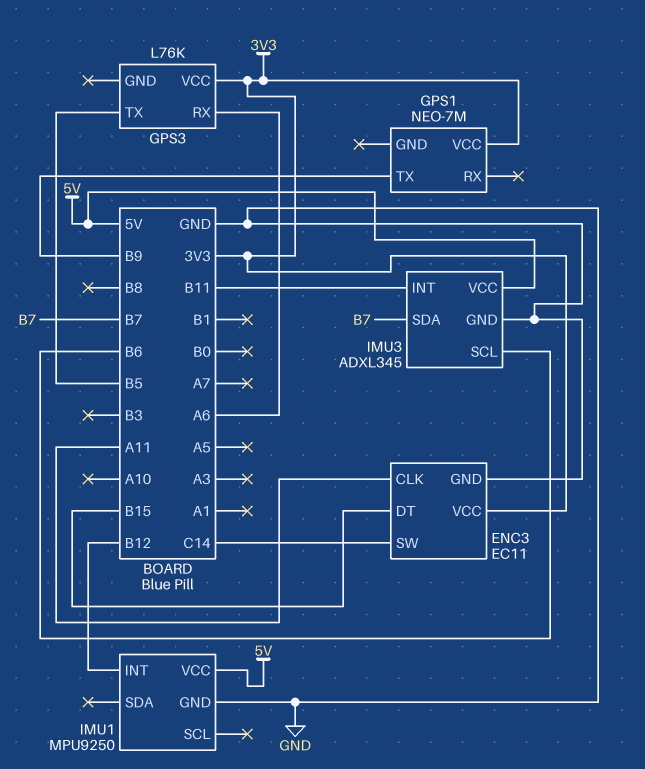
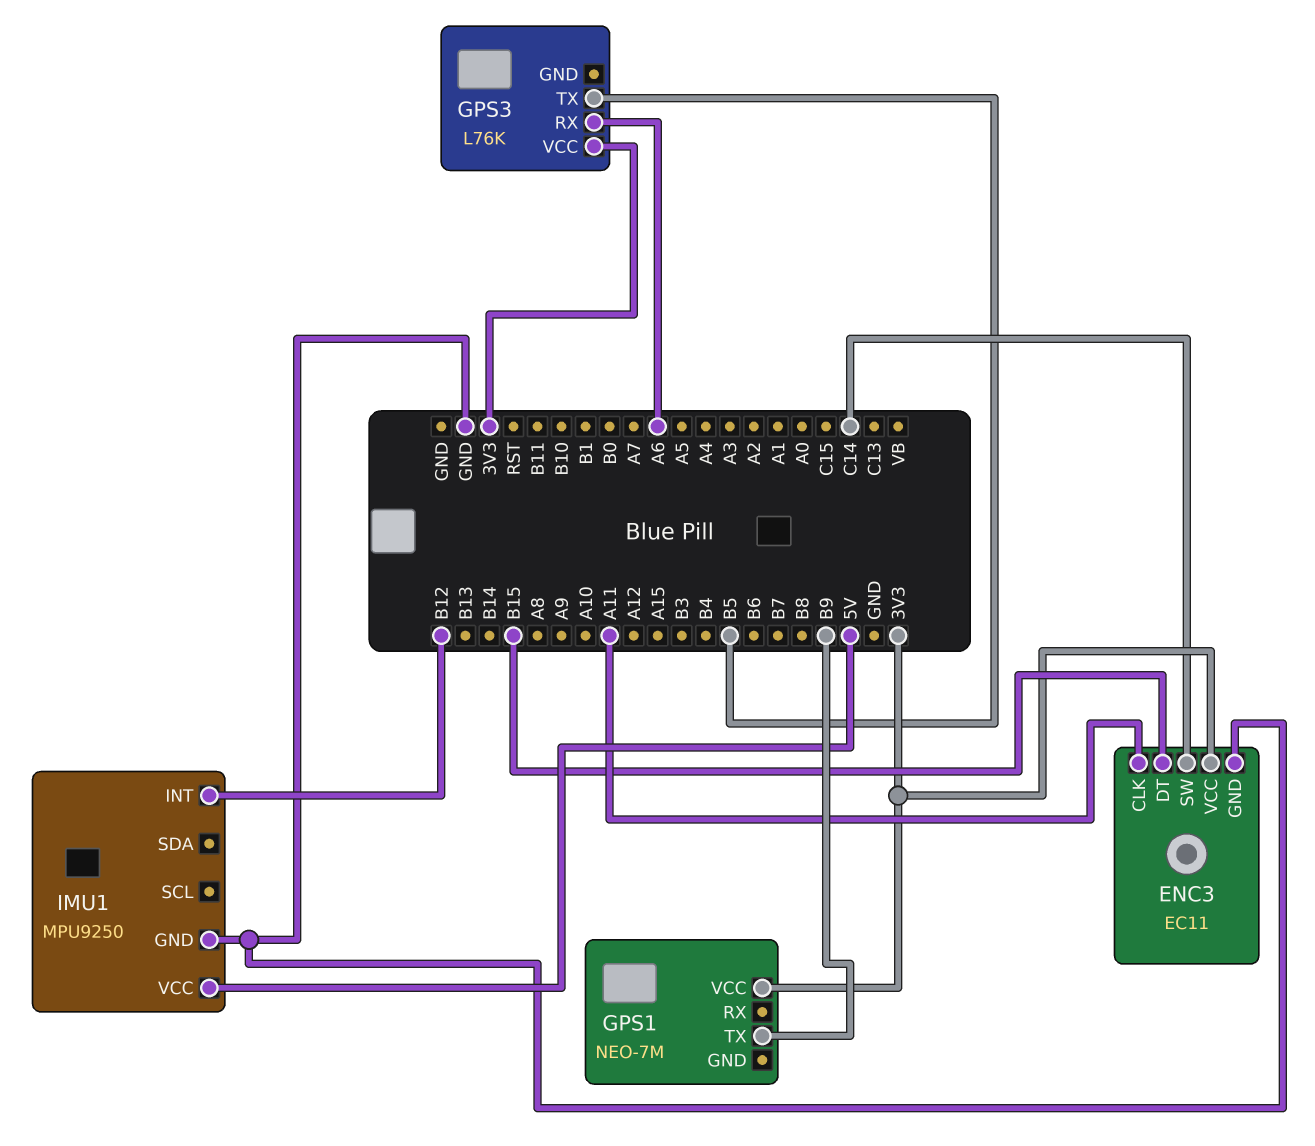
IMU3: ADXL345 -> none
IMU3 pin GND: GND -> none
IMU3 pin INT: B11 -> none
IMU3 pin SCL: B6 -> none
IMU3 pin SDA: B7 -> none
IMU3 pin VCC: 5V -> none

